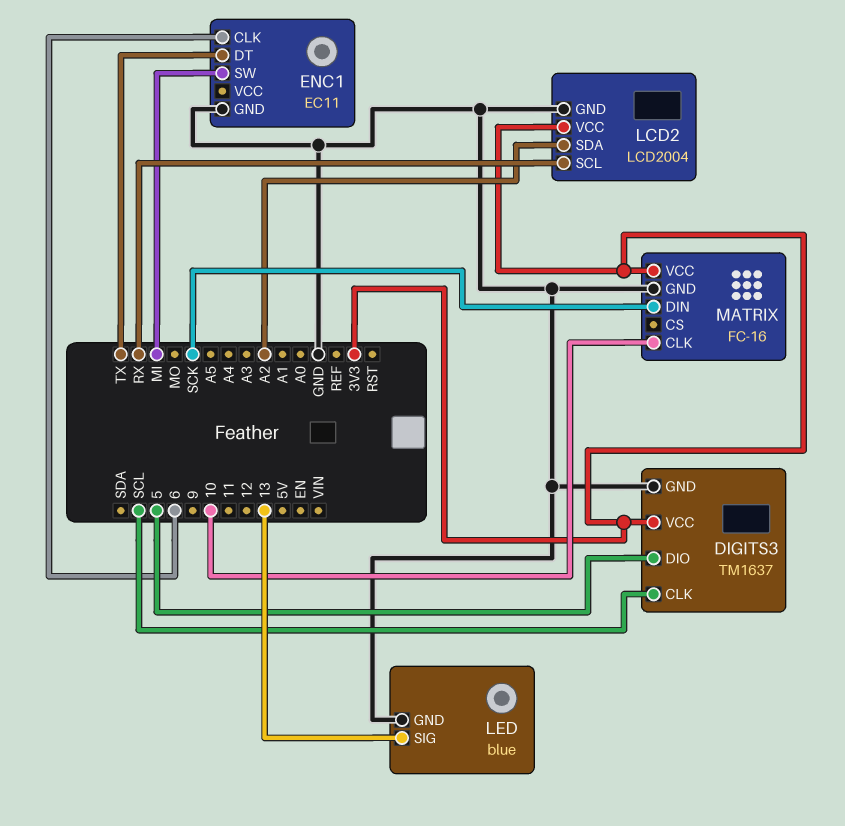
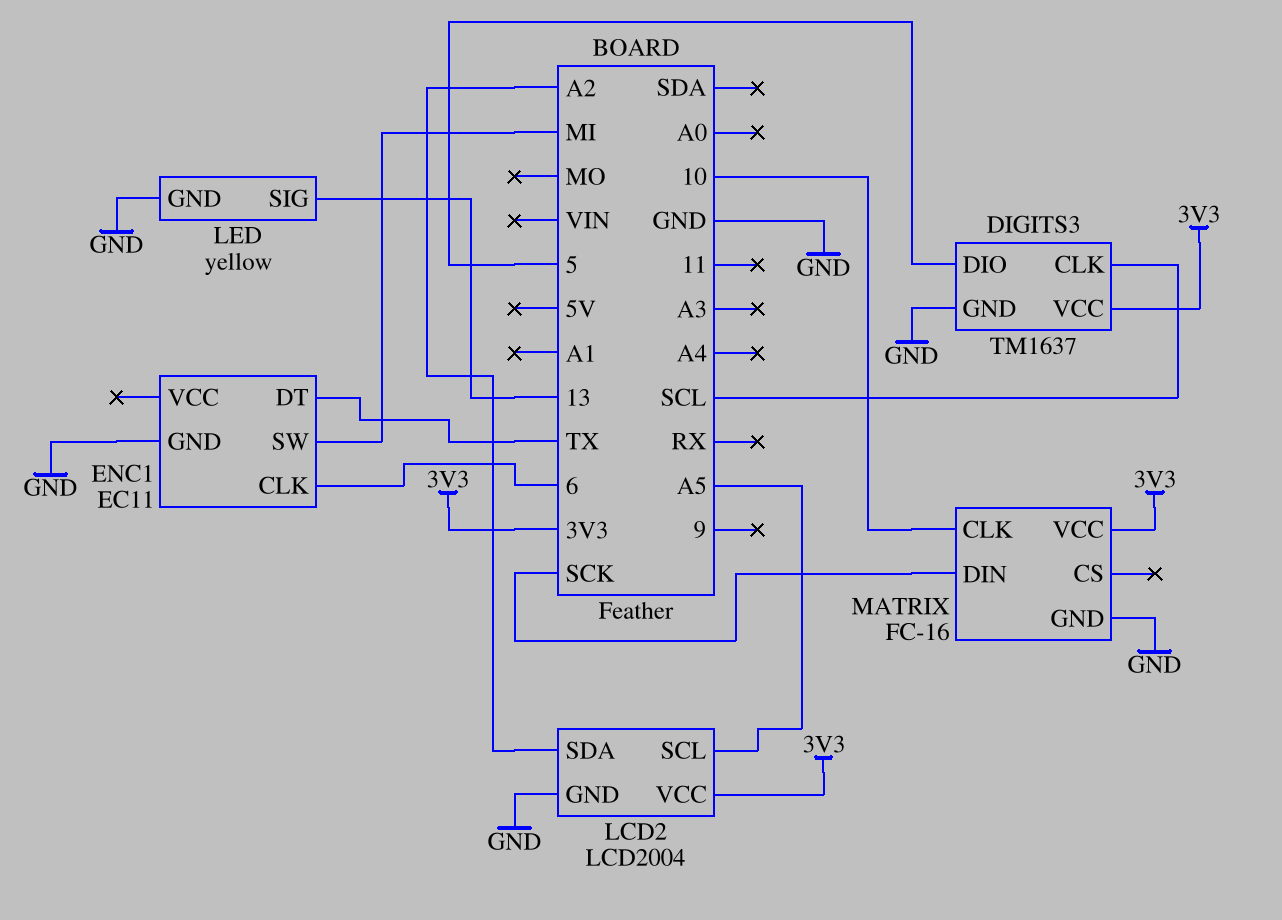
LCD2 pin SCL: RX -> A5
LED: blue -> yellow

